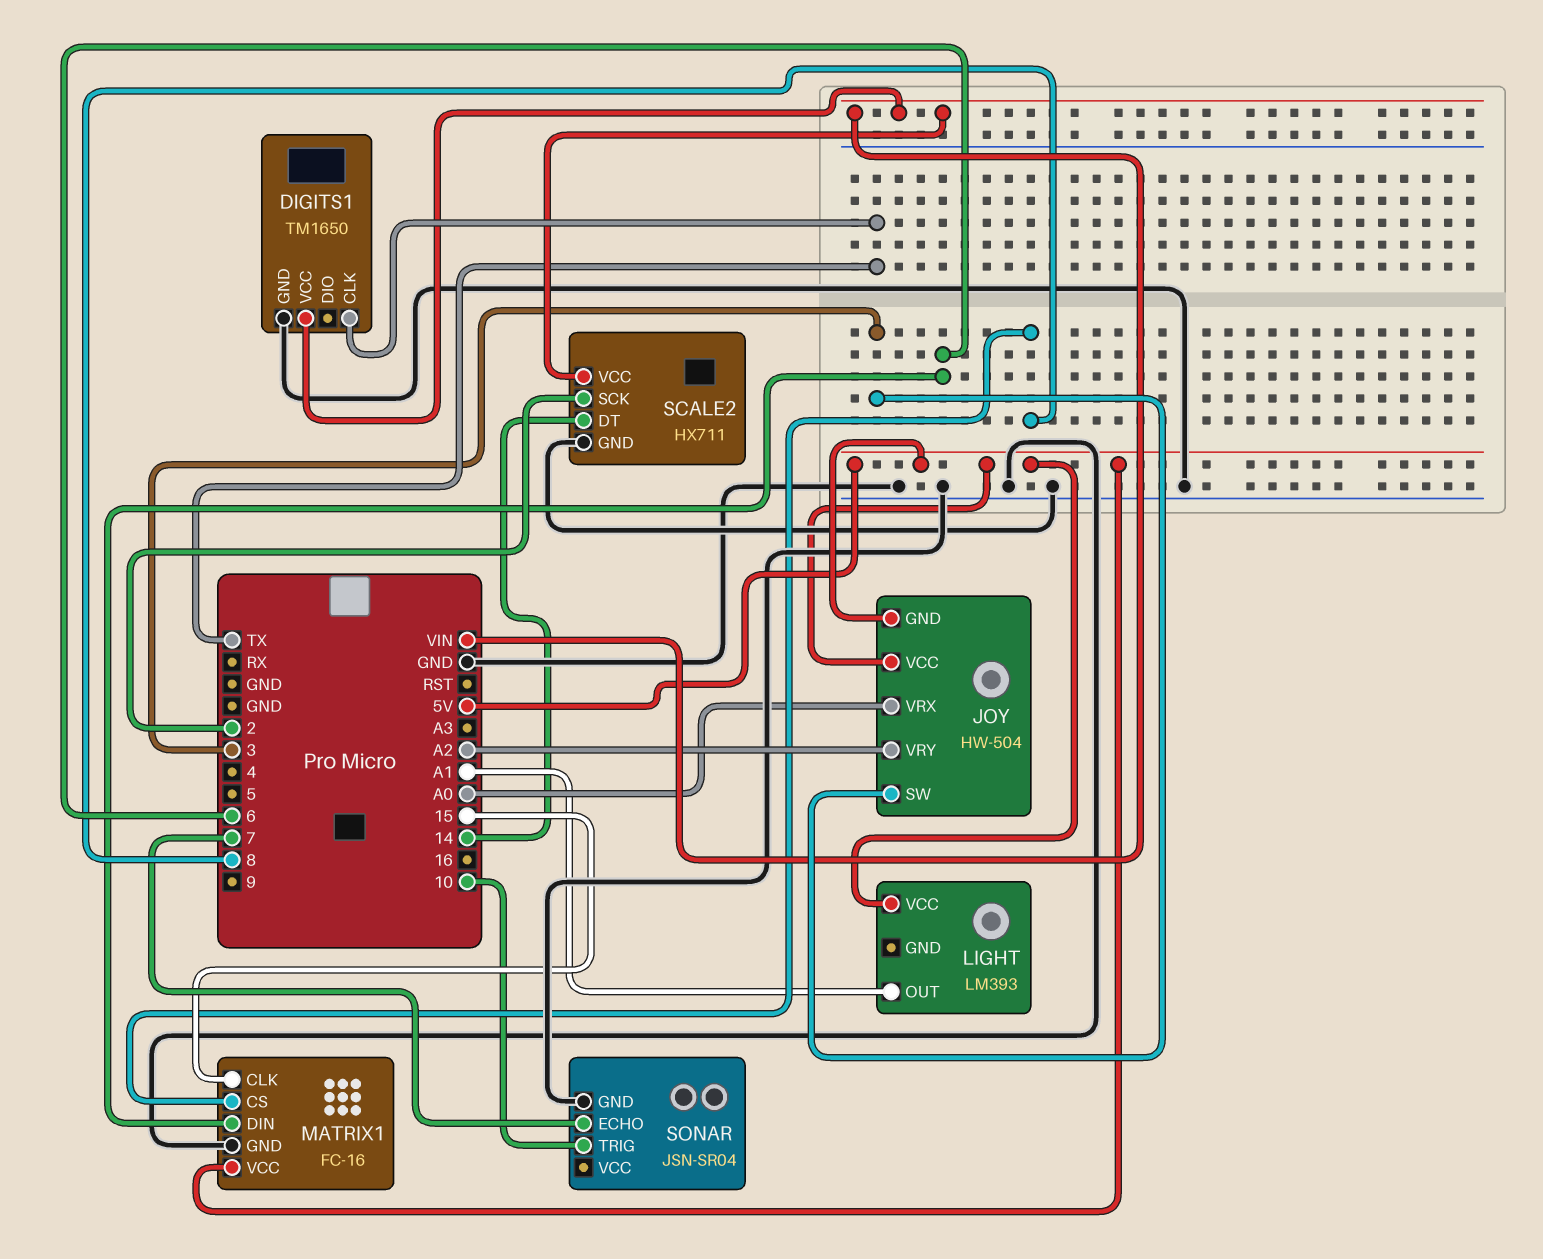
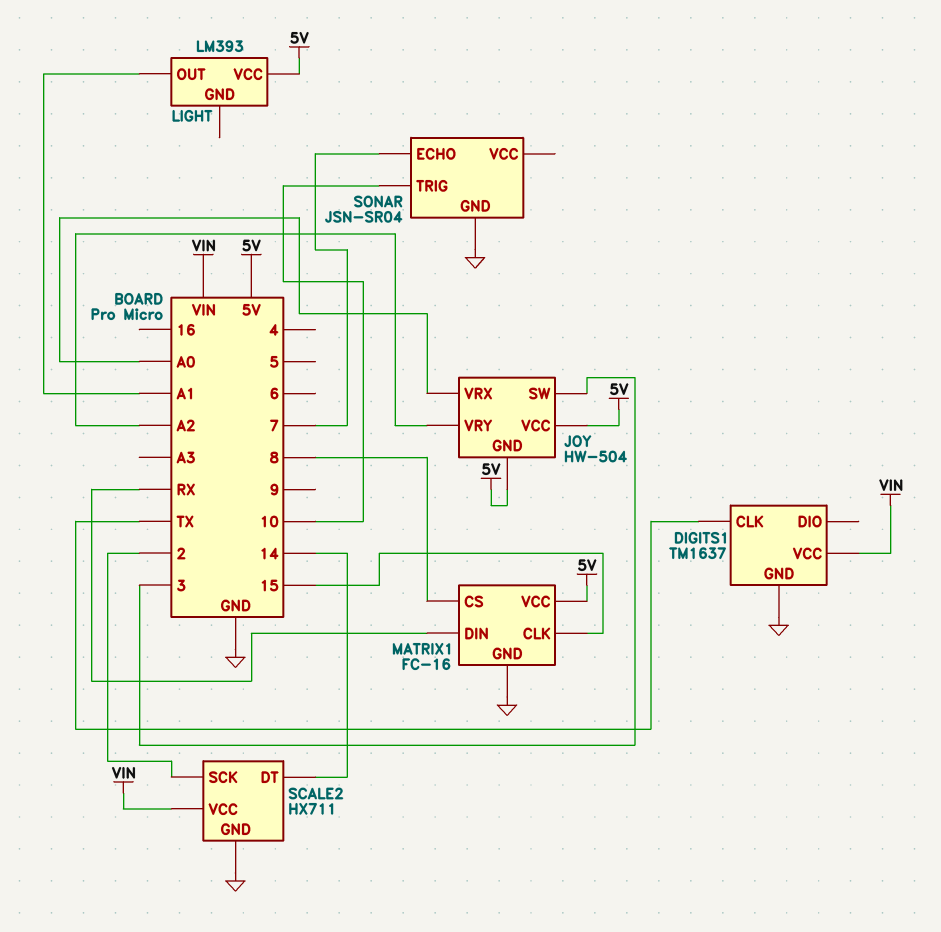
DIGITS1: TM1650 -> TM1637
MATRIX1 pin DIN: 6 -> RX

